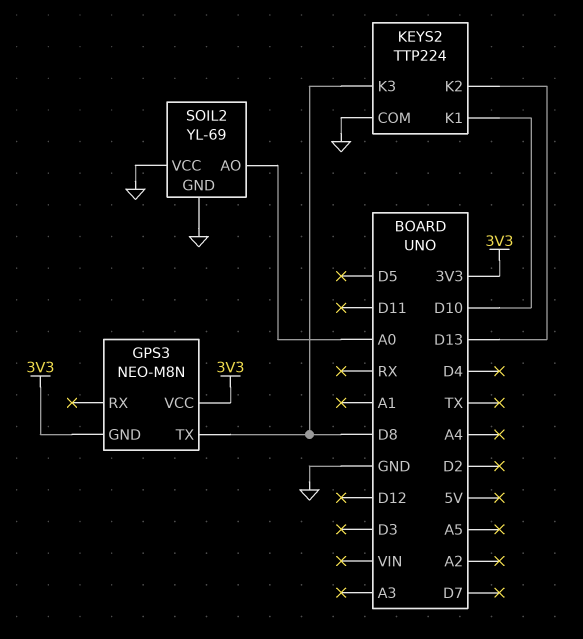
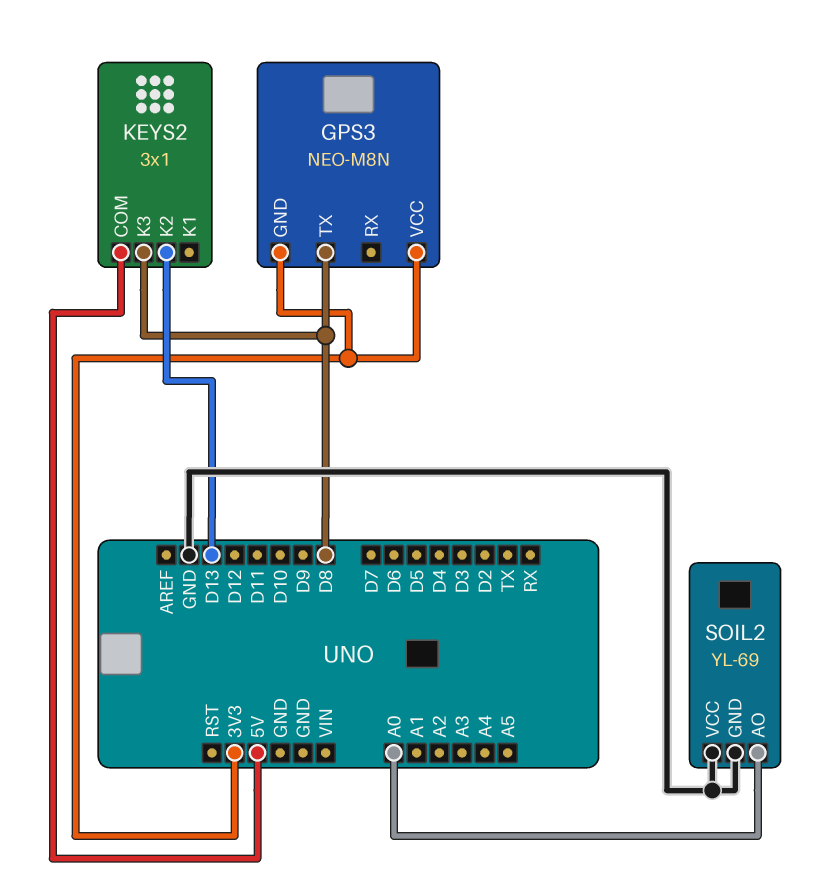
KEYS2: TTP224 -> 3x1
KEYS2 pin COM: GND -> 5V
KEYS2 pin K1: D10 -> none

